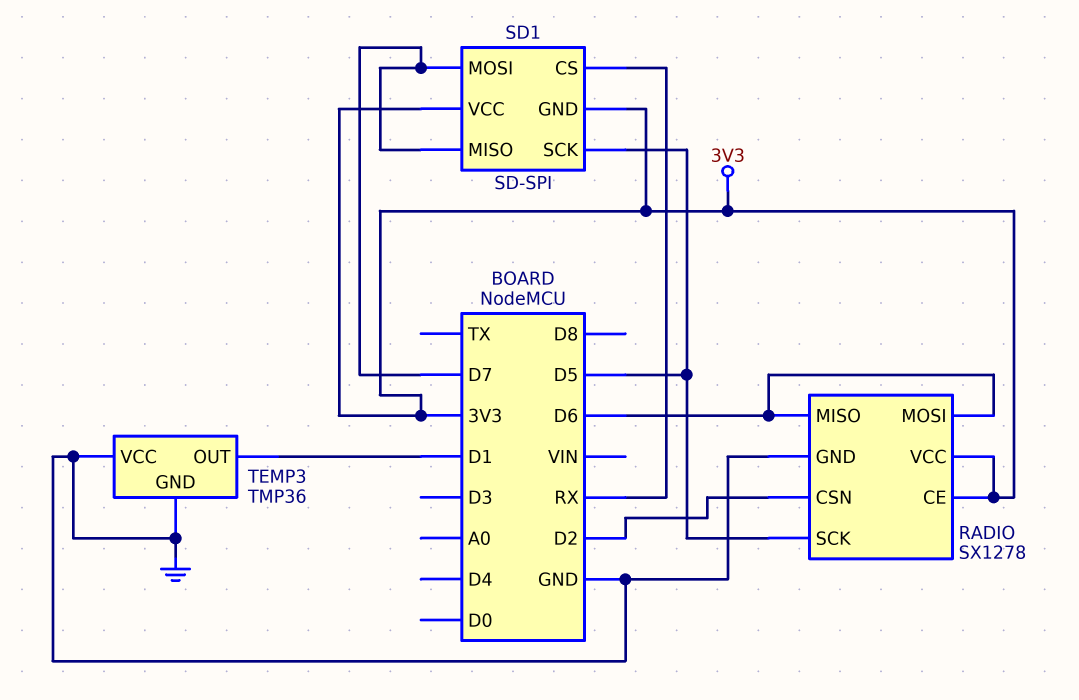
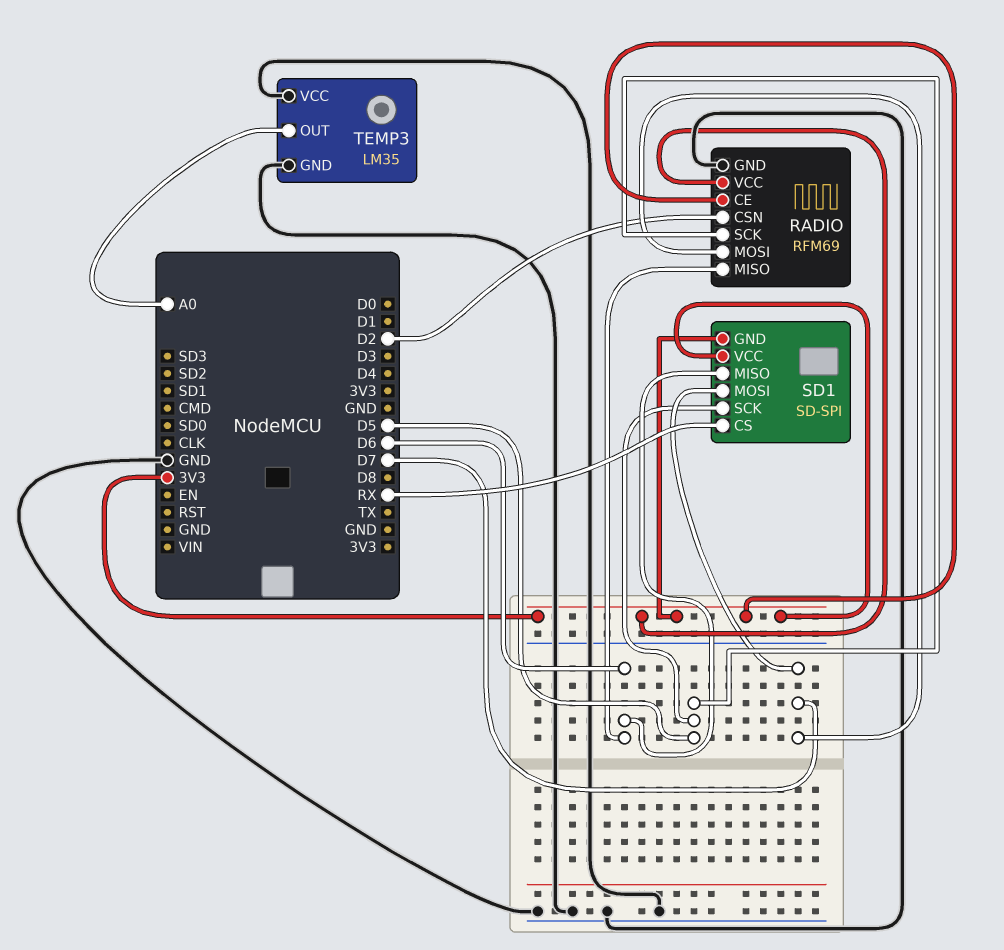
RADIO: SX1278 -> RFM69
RADIO pin MOSI: D6 -> D7
SD1 pin MISO: D7 -> D6
TEMP3: TMP36 -> LM35
TEMP3 pin OUT: D1 -> A0

